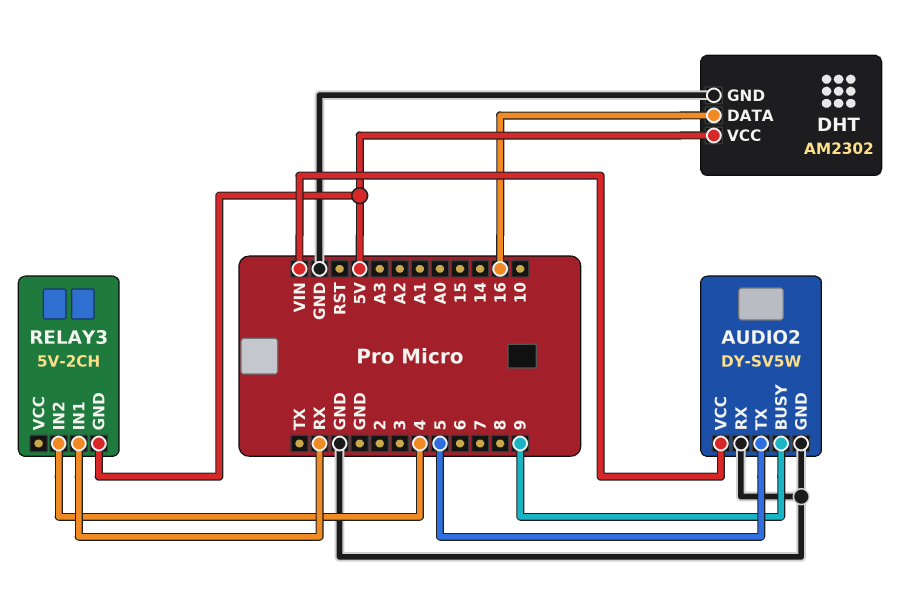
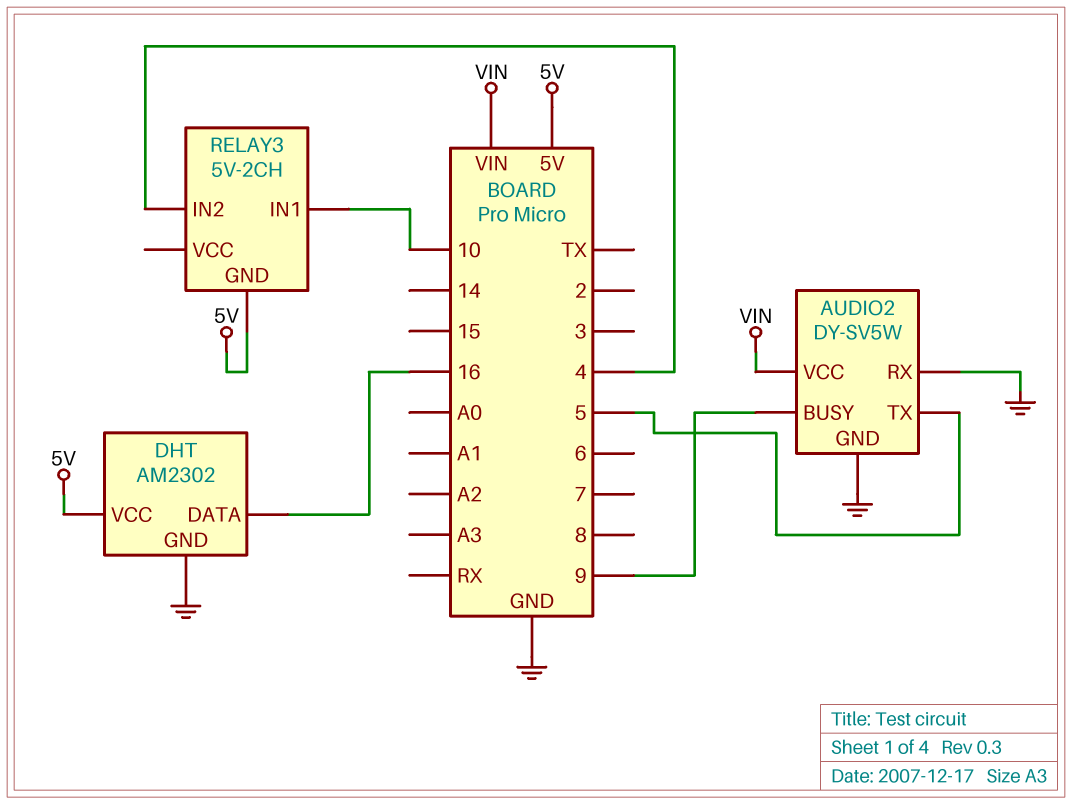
RELAY3 pin IN1: RX -> 10

